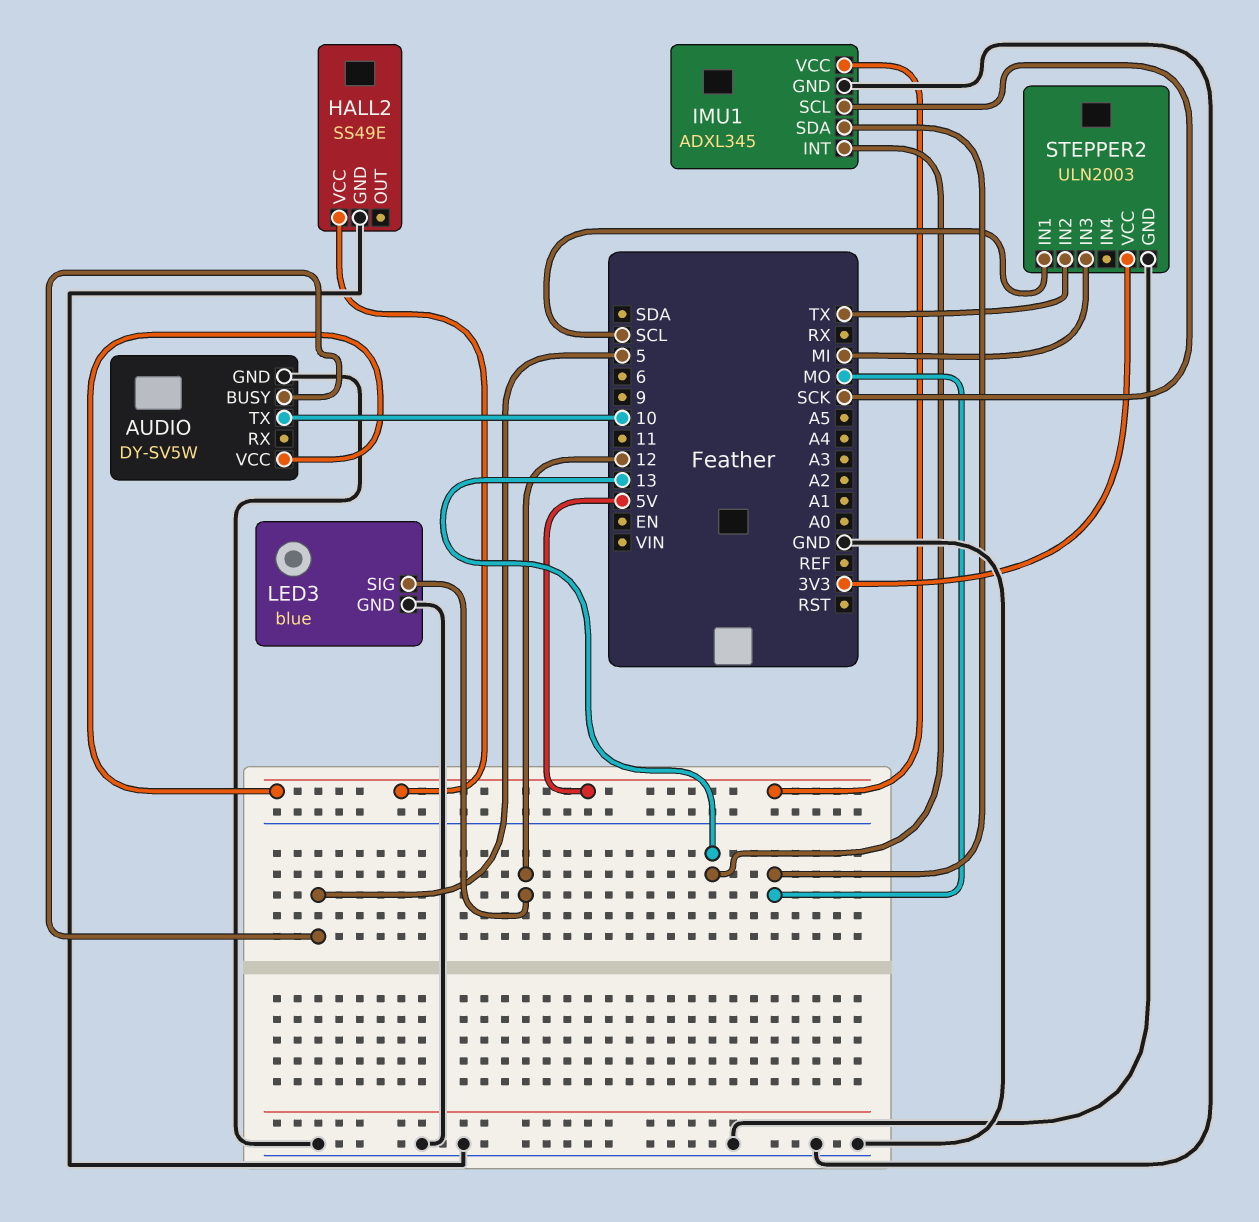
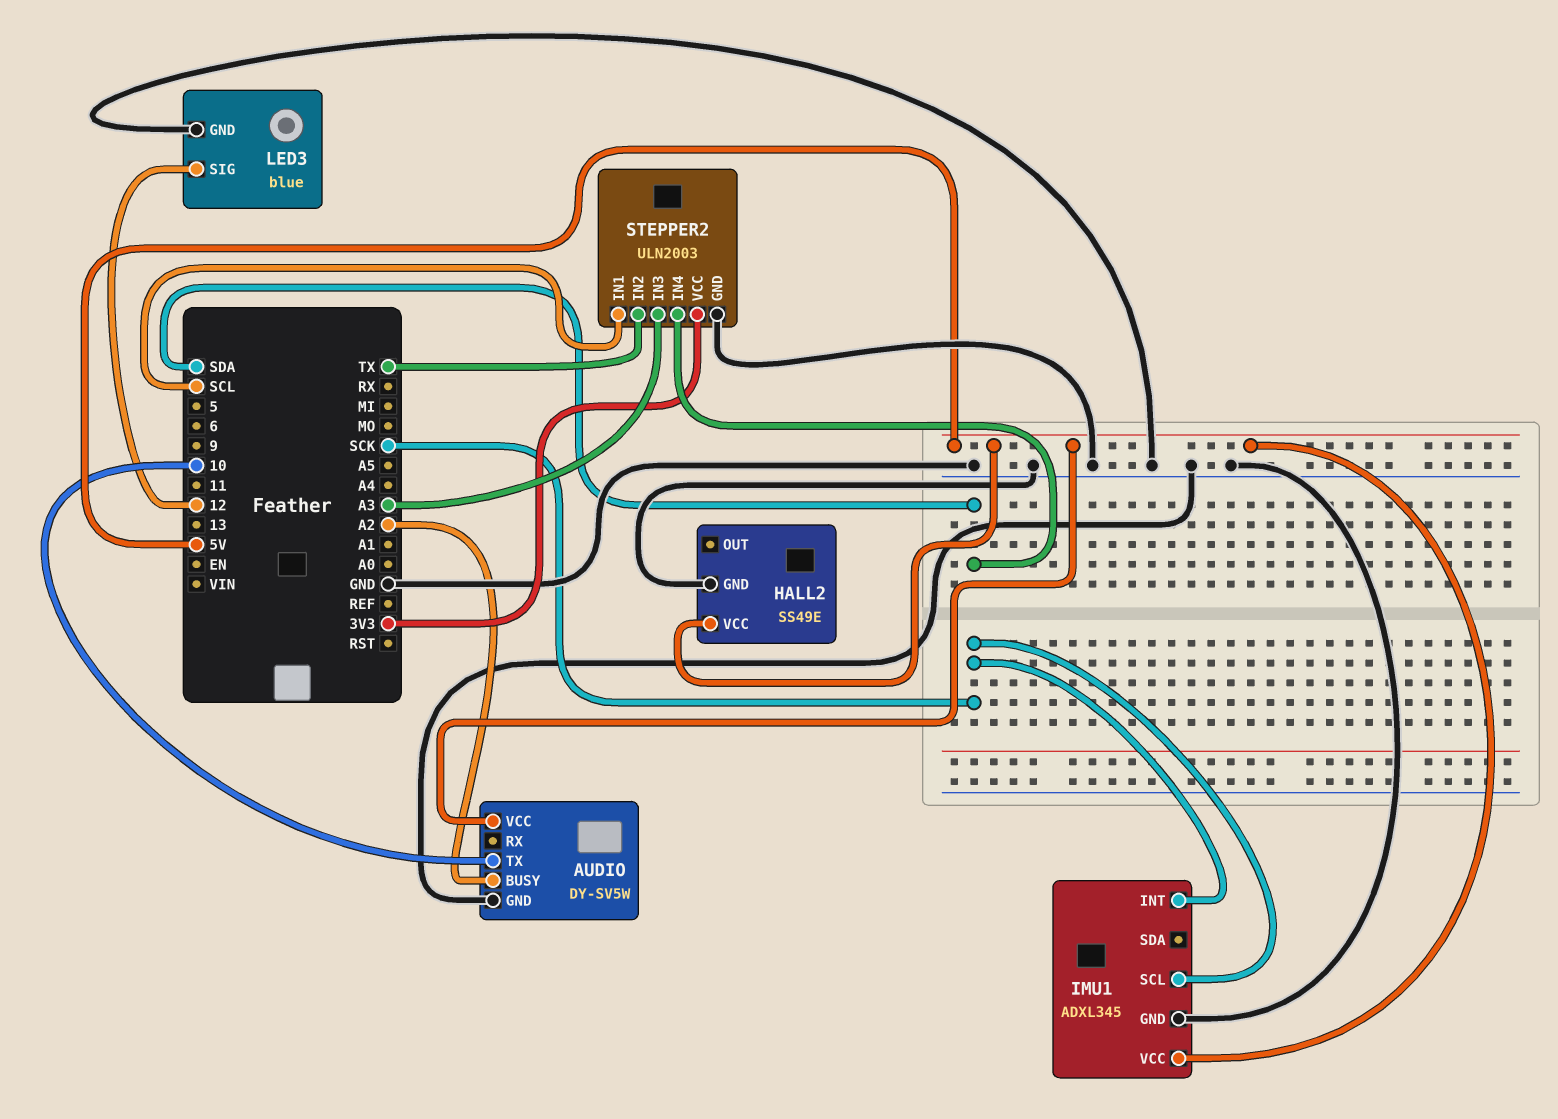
AUDIO pin BUSY: 5 -> A2
IMU1 pin INT: 13 -> SCK
IMU1 pin SDA: MO -> none
STEPPER2 pin IN3: MI -> A3
STEPPER2 pin IN4: none -> SDA

